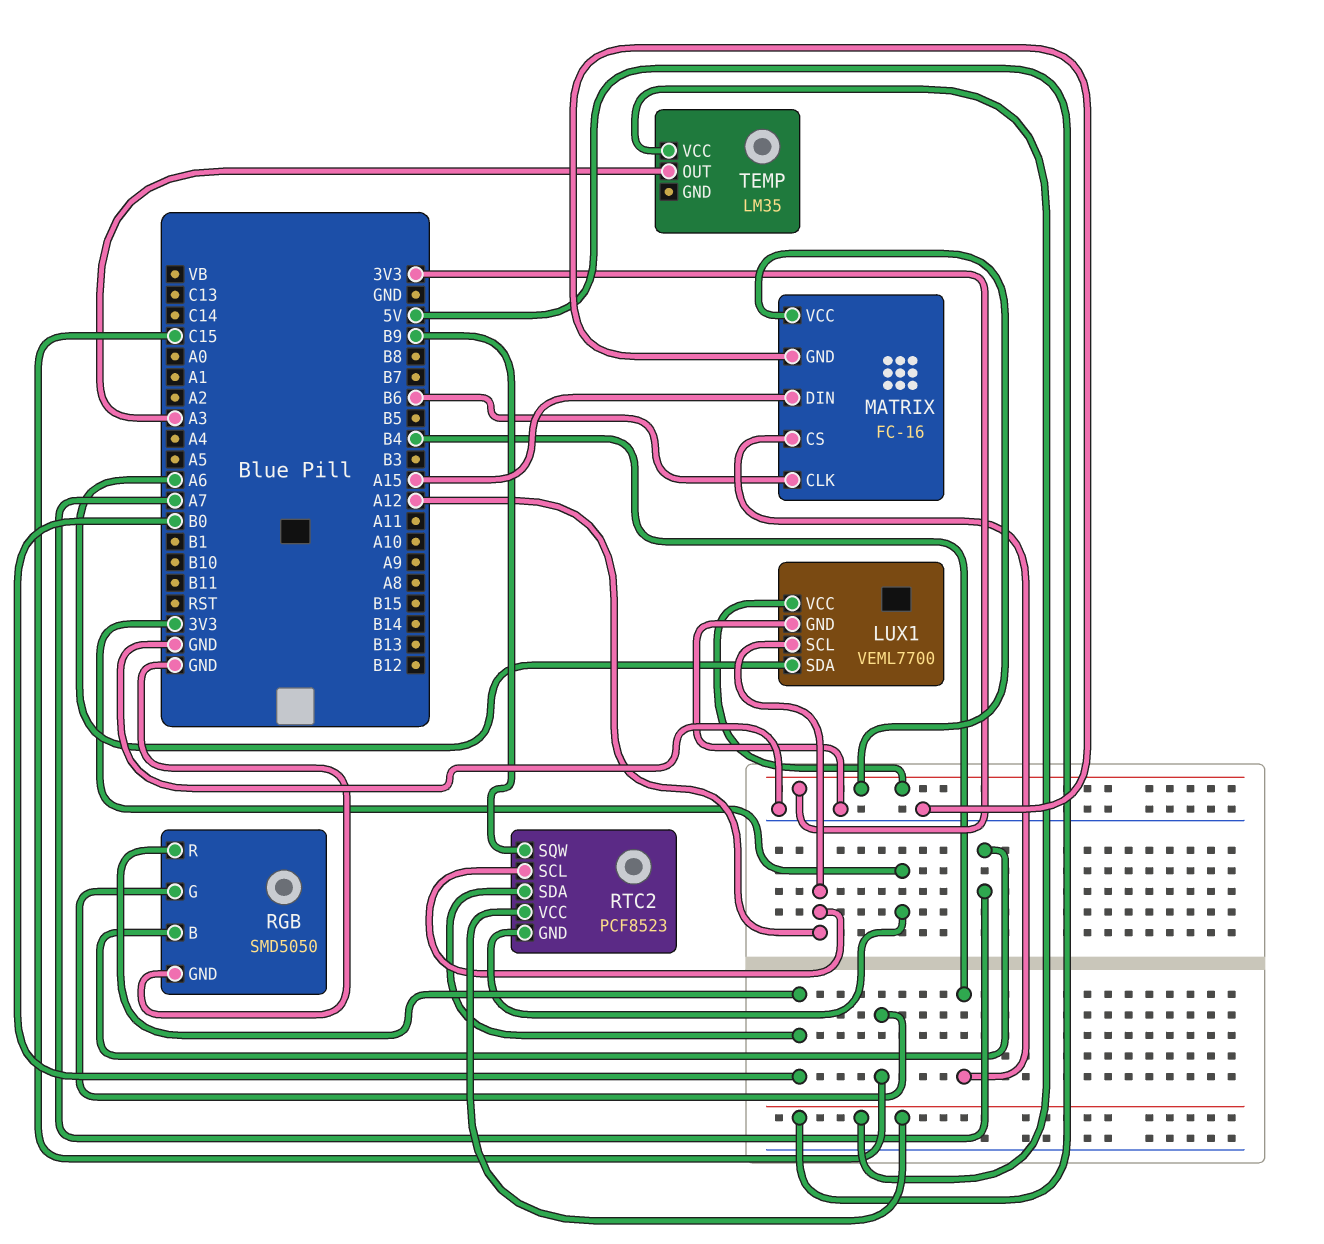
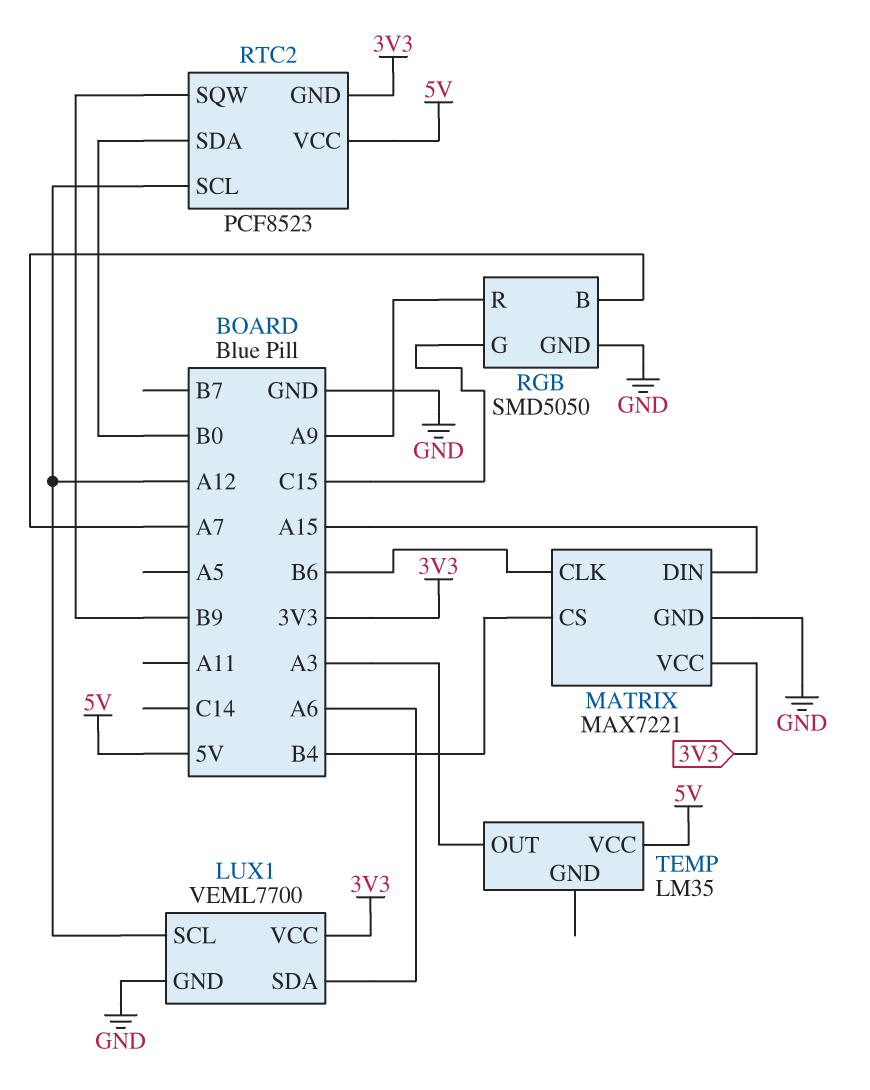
MATRIX: FC-16 -> MAX7221
RGB pin R: B0 -> A9

